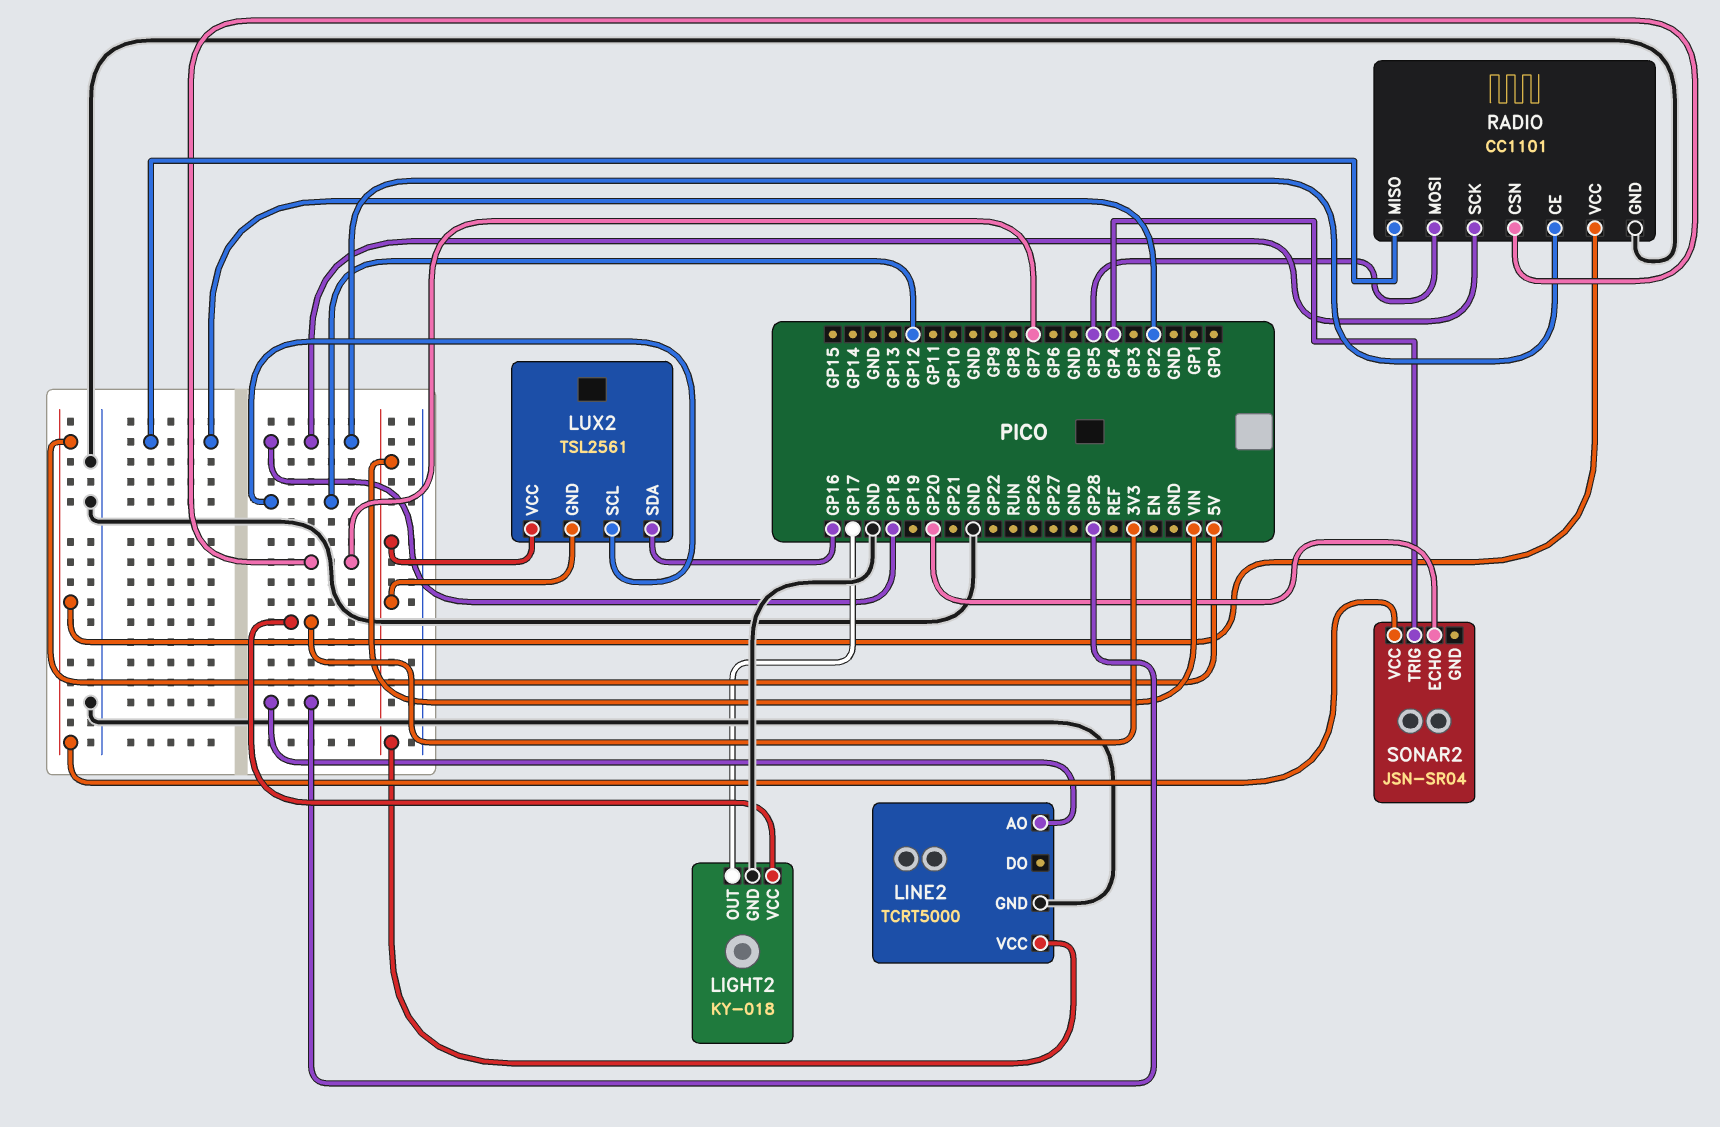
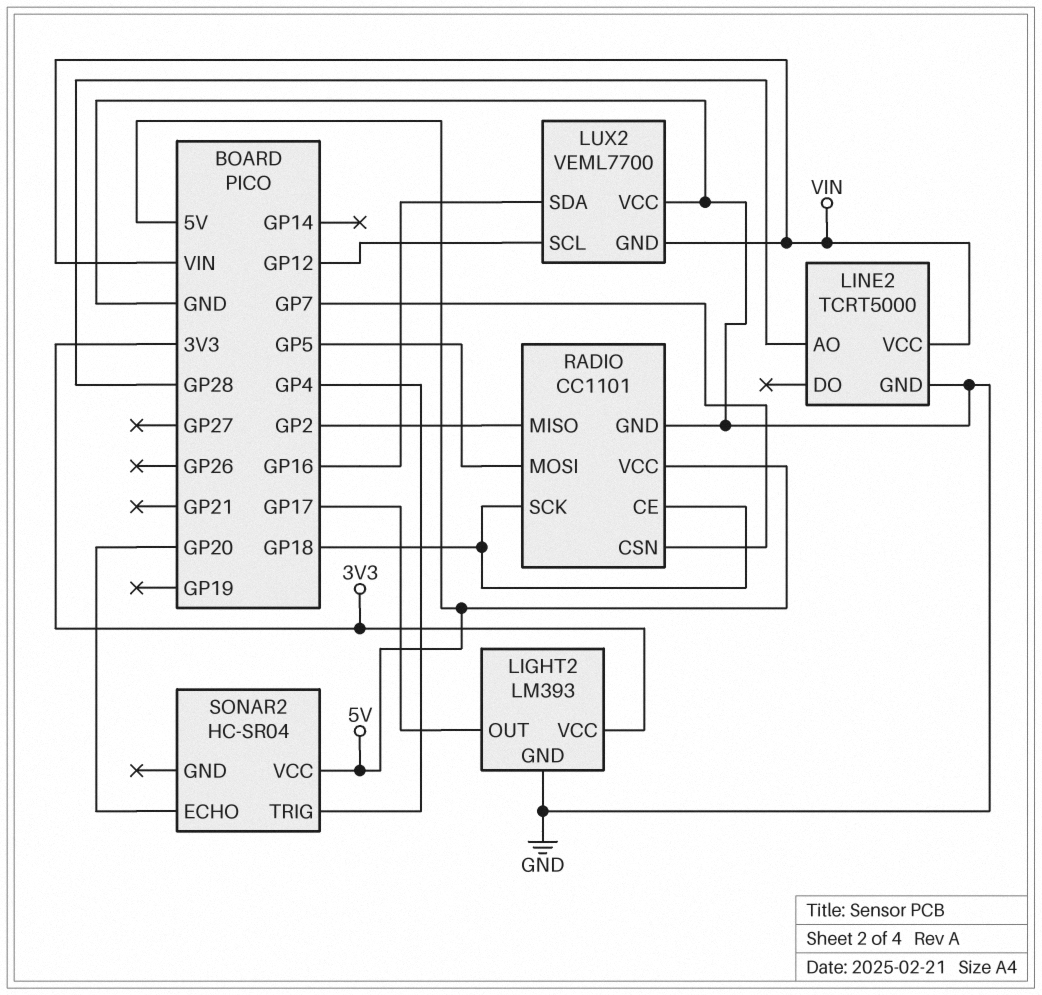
LIGHT2: KY-018 -> LM393
LUX2: TSL2561 -> VEML7700
LUX2 pin VCC: VIN -> GND
SONAR2: JSN-SR04 -> HC-SR04

